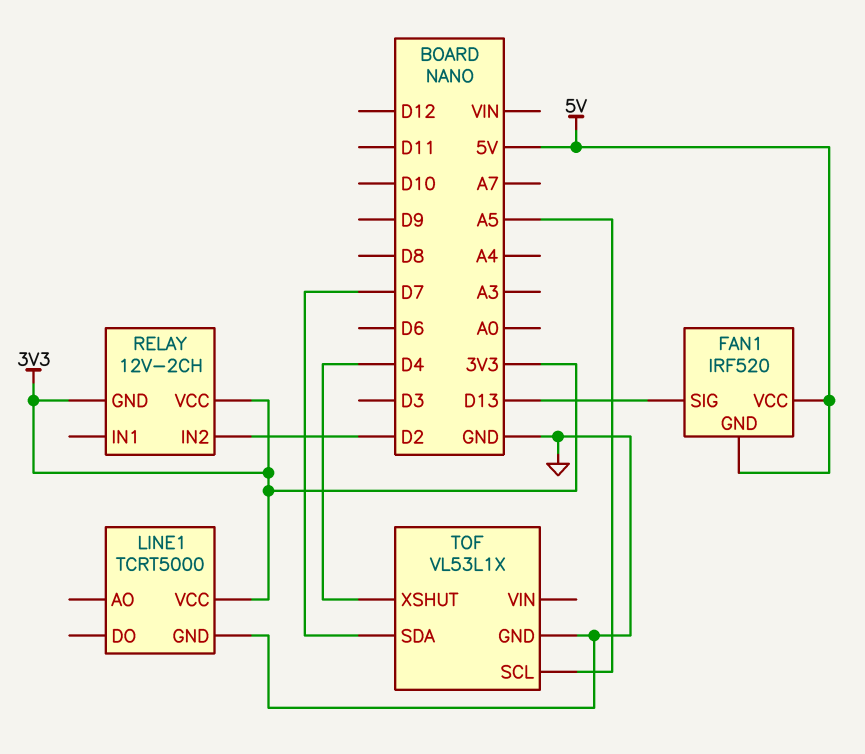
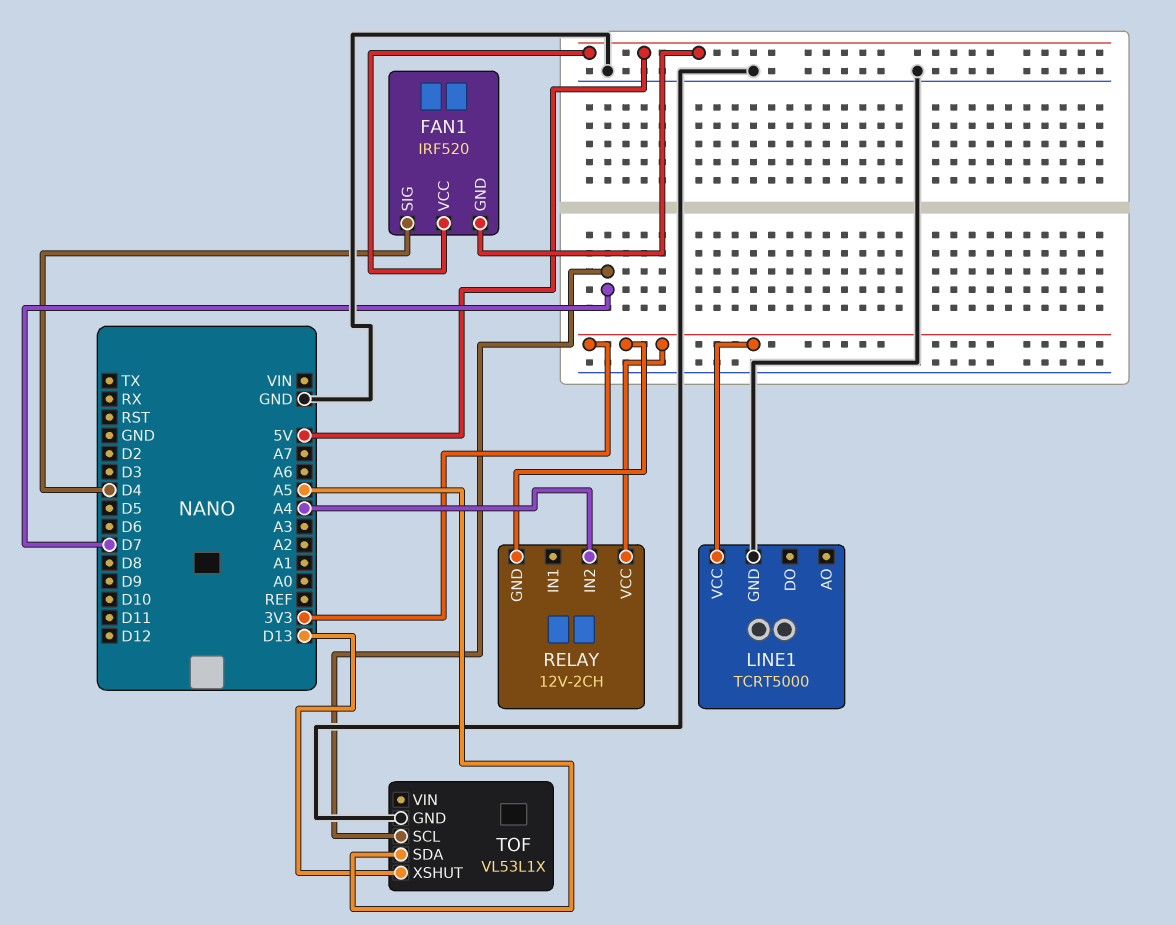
FAN1 pin SIG: D13 -> D4
RELAY pin IN2: D2 -> A4
TOF pin SCL: A5 -> D7
TOF pin SDA: D7 -> A5
TOF pin XSHUT: D4 -> D13

